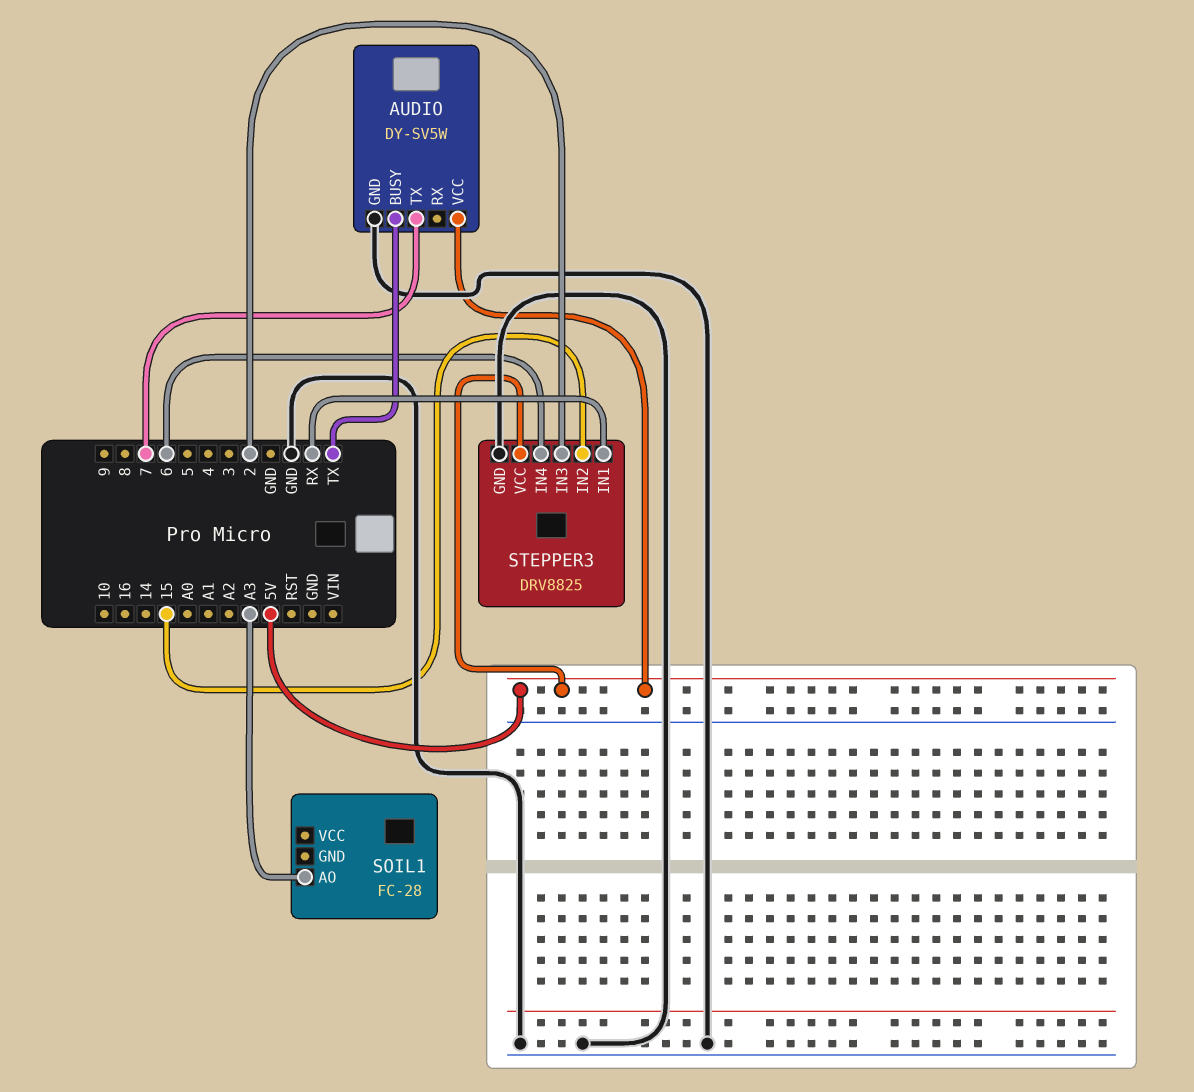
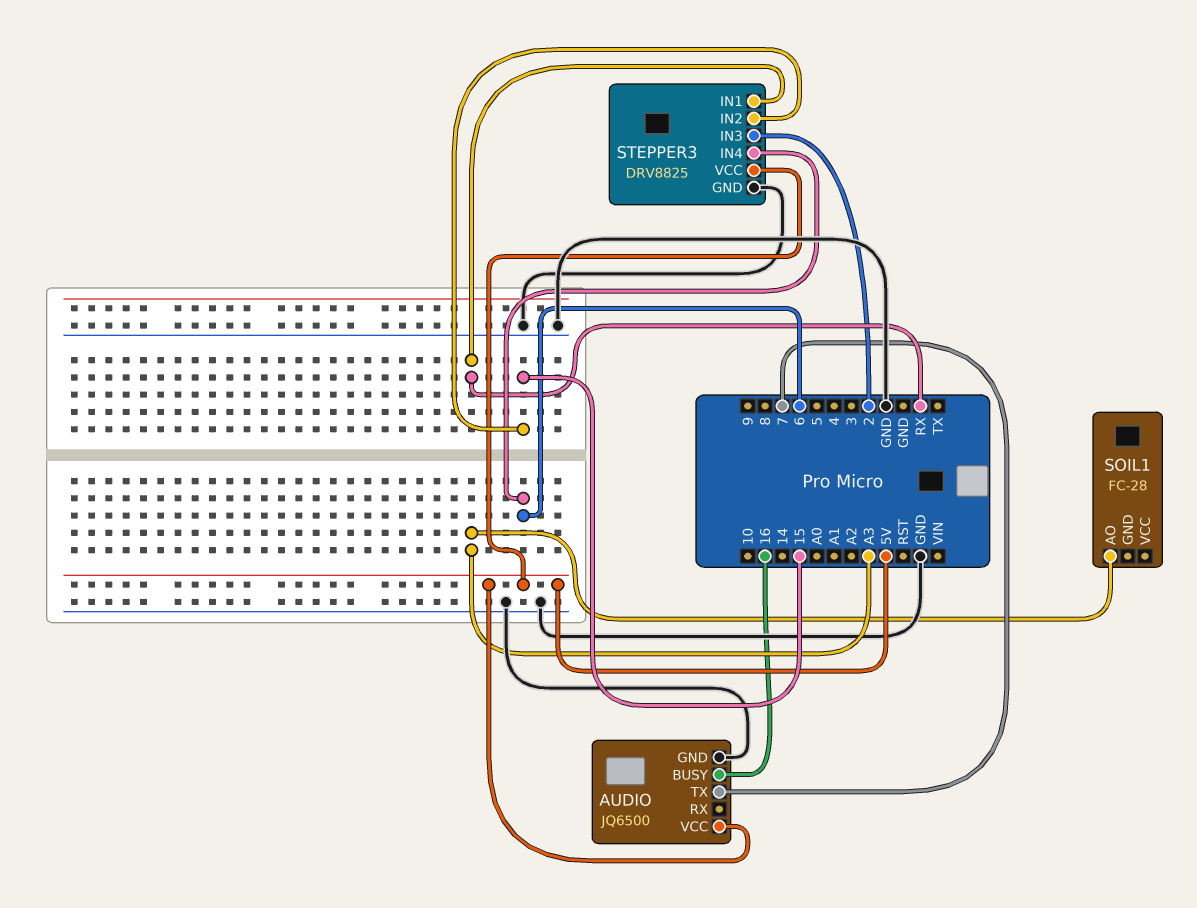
AUDIO: DY-SV5W -> JQ6500
AUDIO pin BUSY: TX -> 16

